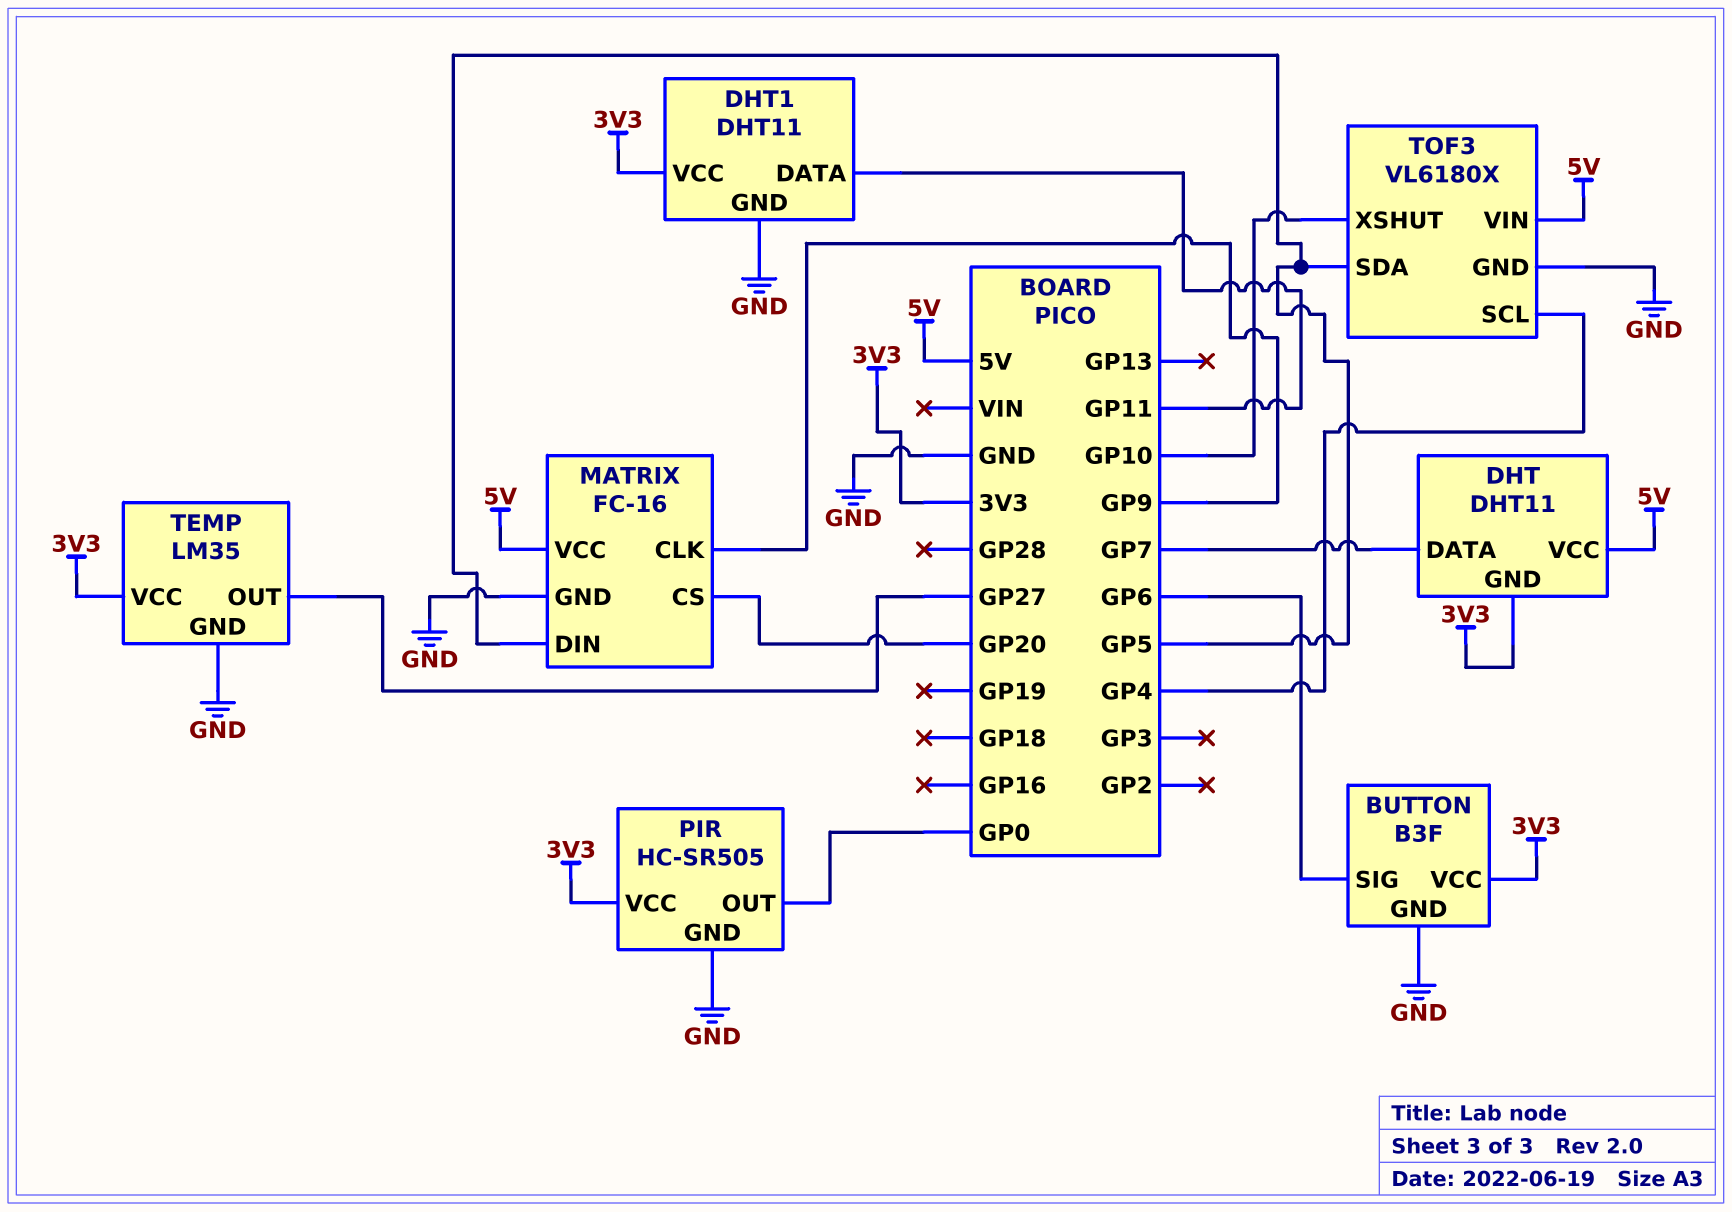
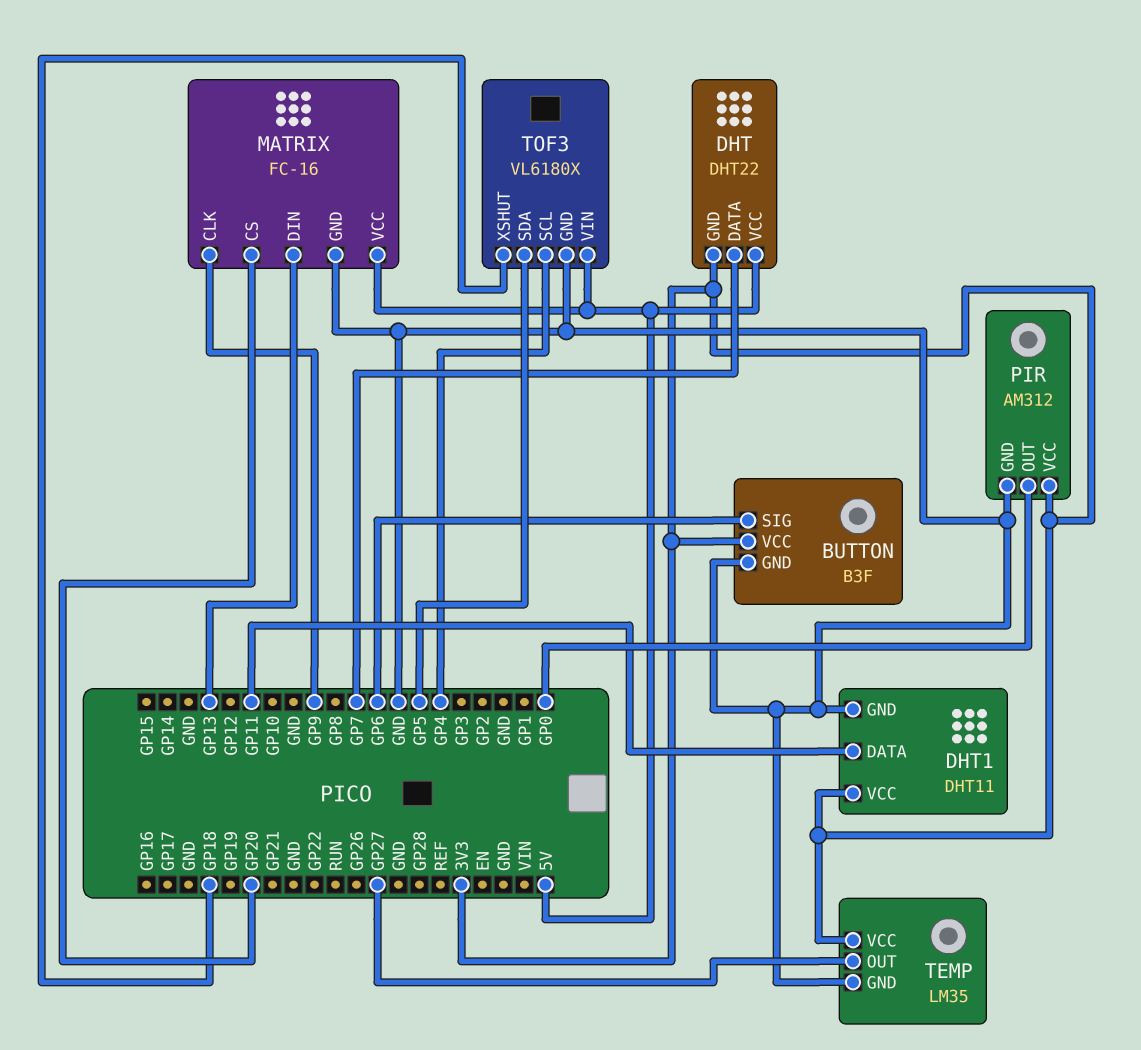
DHT: DHT11 -> DHT22
MATRIX pin DIN: GP5 -> GP13
PIR: HC-SR505 -> AM312
TOF3 pin XSHUT: GP10 -> GP18

